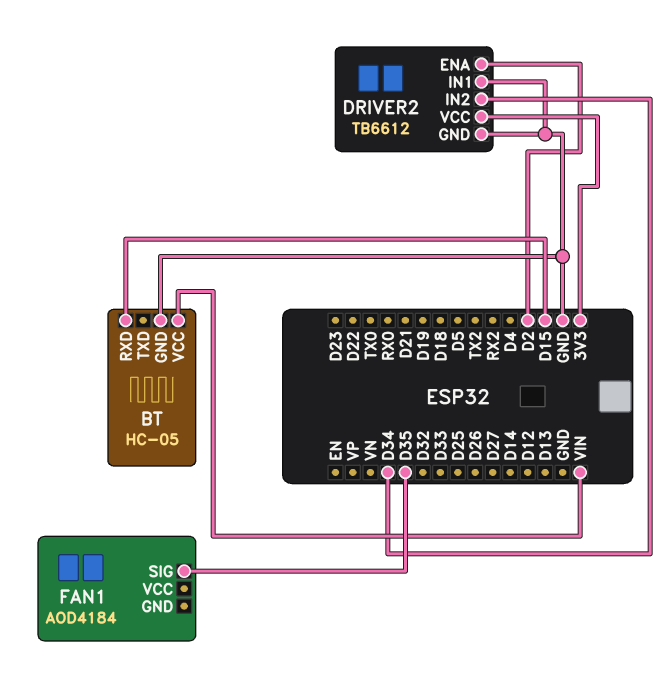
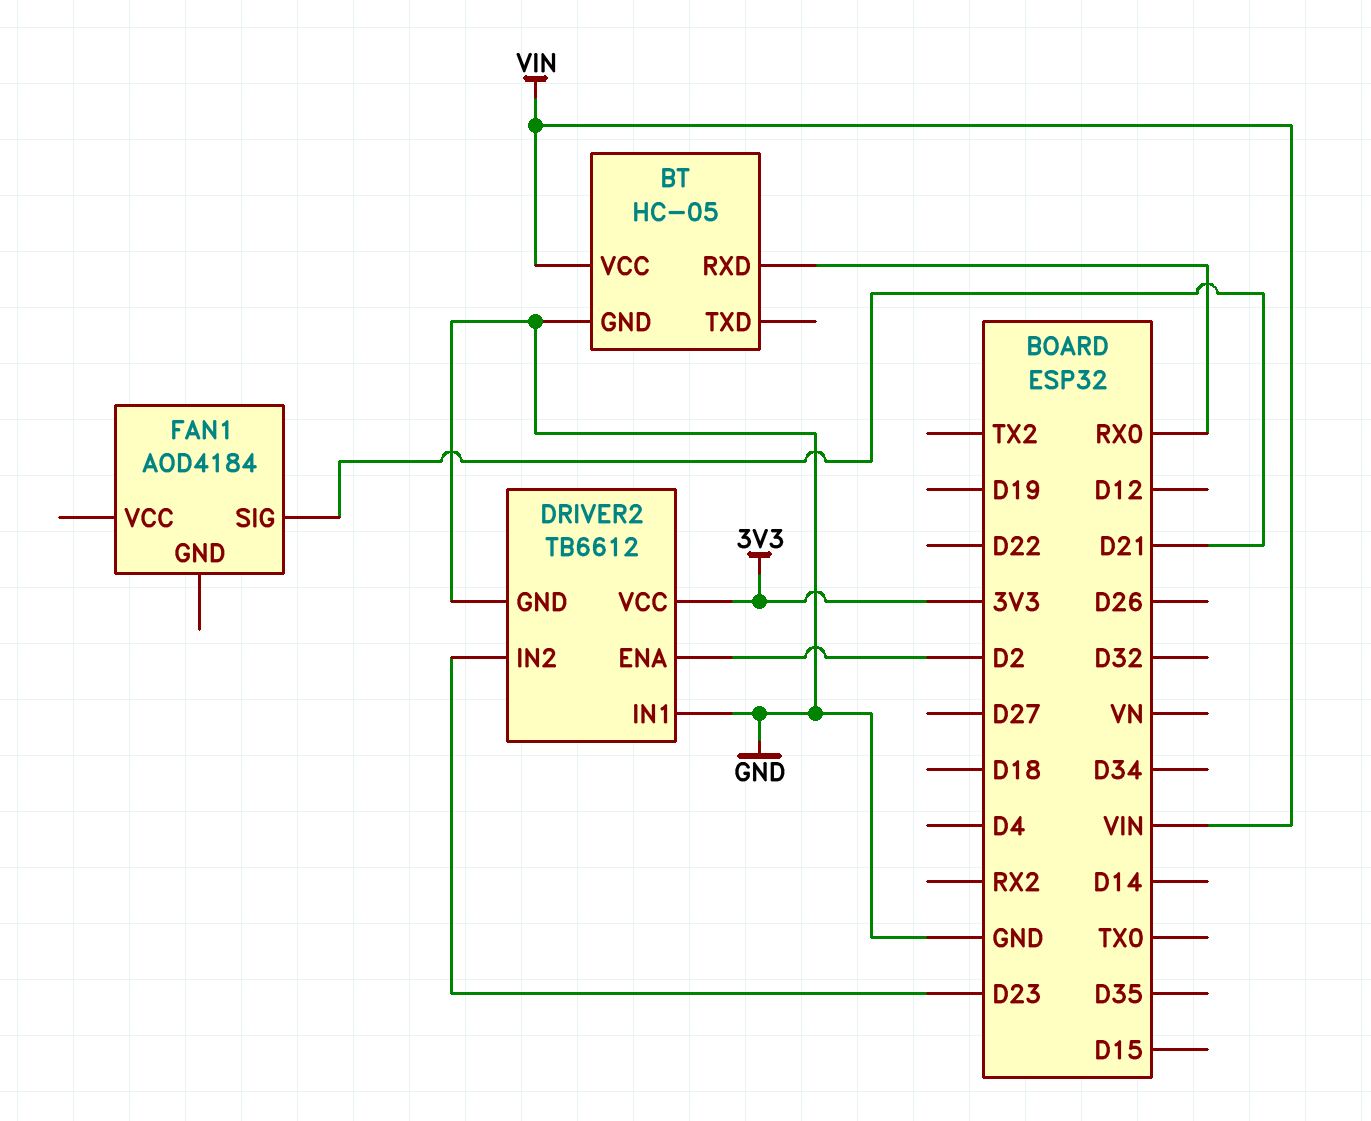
BT pin RXD: D15 -> RX0
DRIVER2 pin IN2: D34 -> D23
FAN1 pin SIG: D35 -> D21

